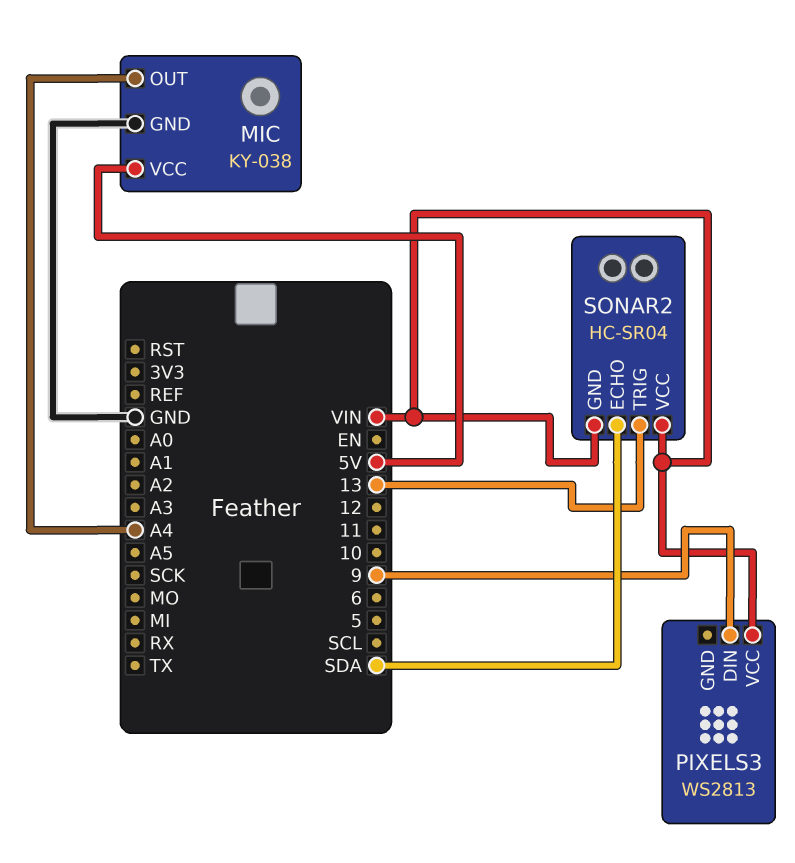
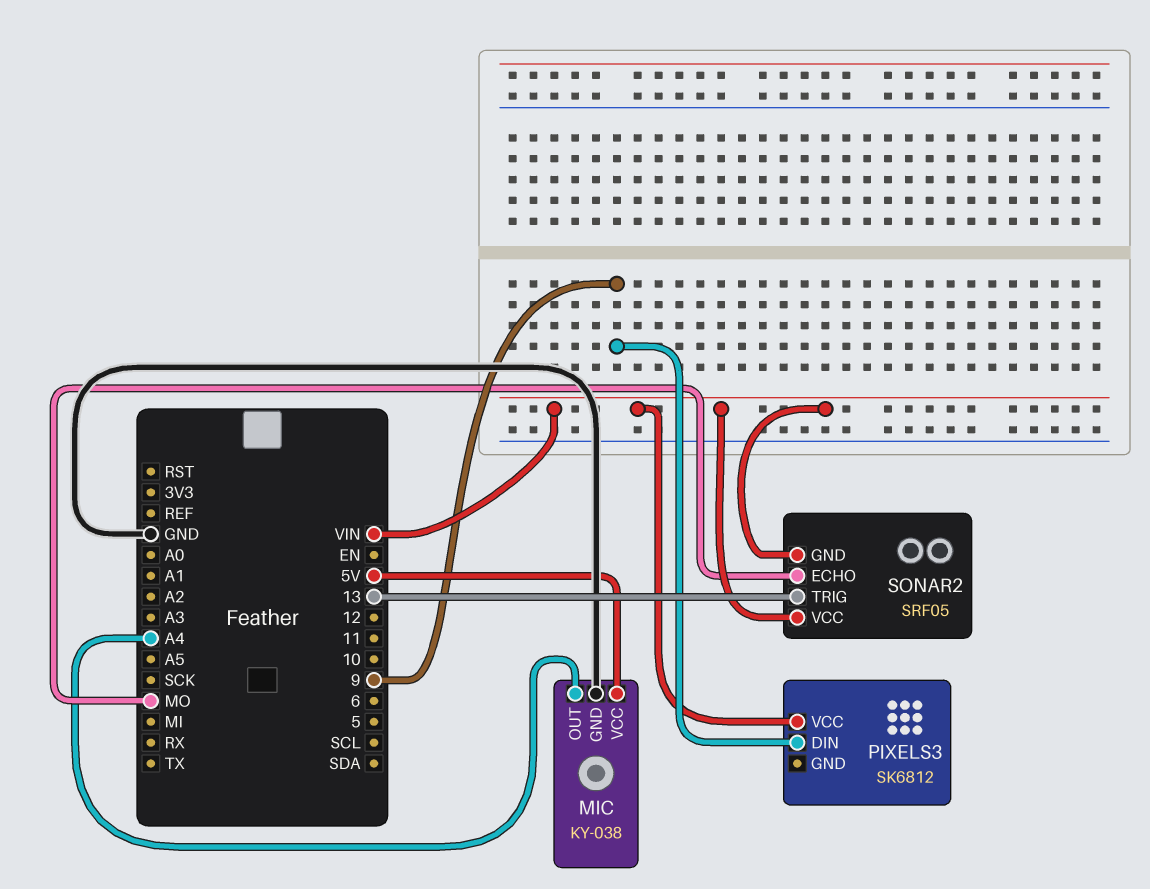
PIXELS3: WS2813 -> SK6812
SONAR2: HC-SR04 -> SRF05
SONAR2 pin ECHO: SDA -> MO

